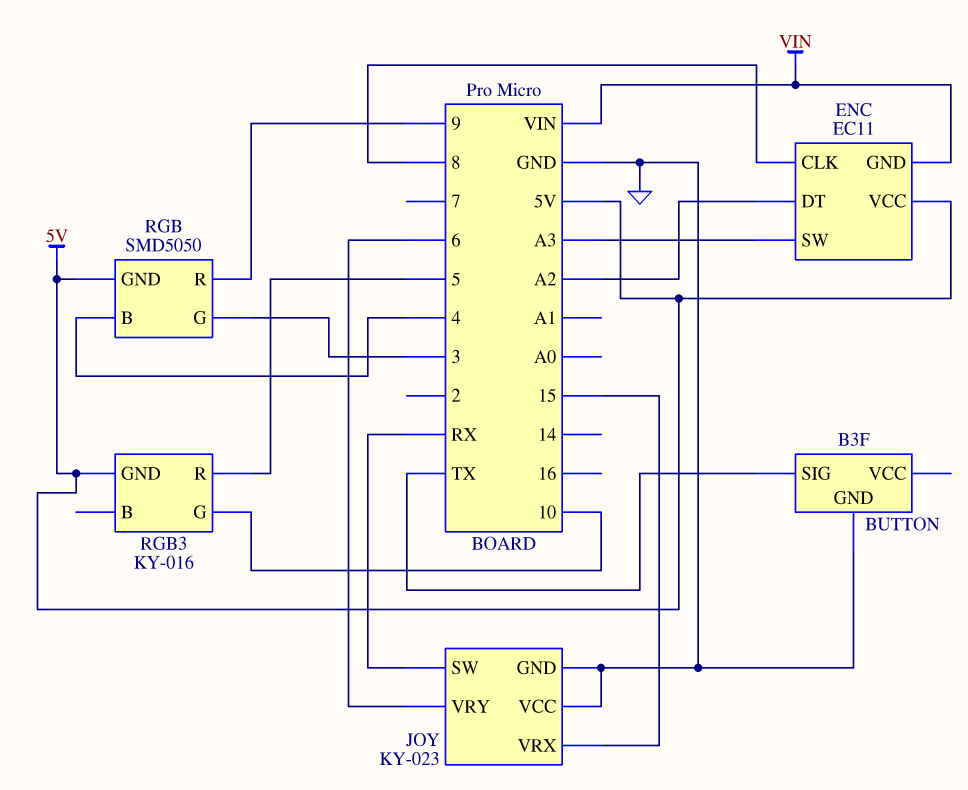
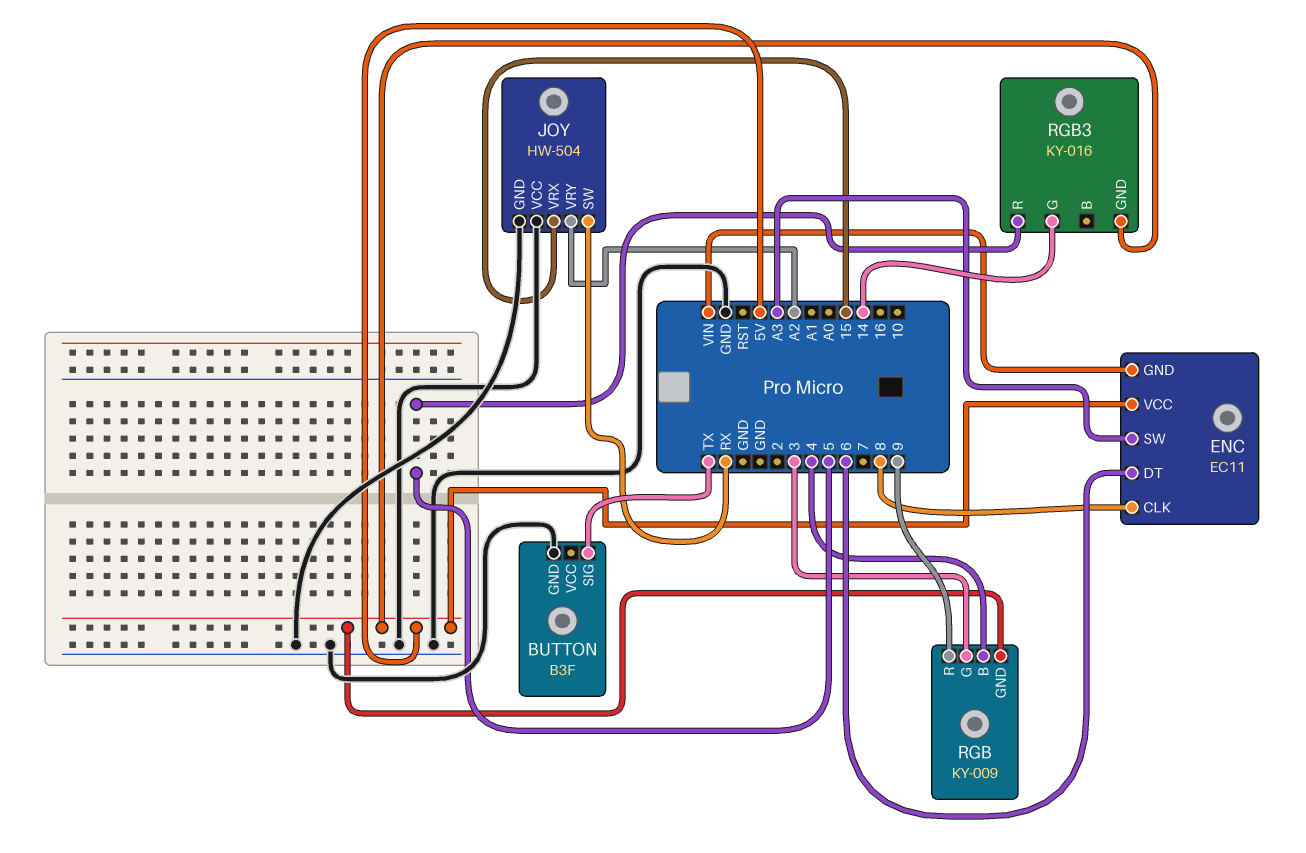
ENC pin DT: A2 -> 6
JOY: KY-023 -> HW-504
JOY pin VRY: 6 -> A2
RGB: SMD5050 -> KY-009
RGB3 pin G: 10 -> 14

